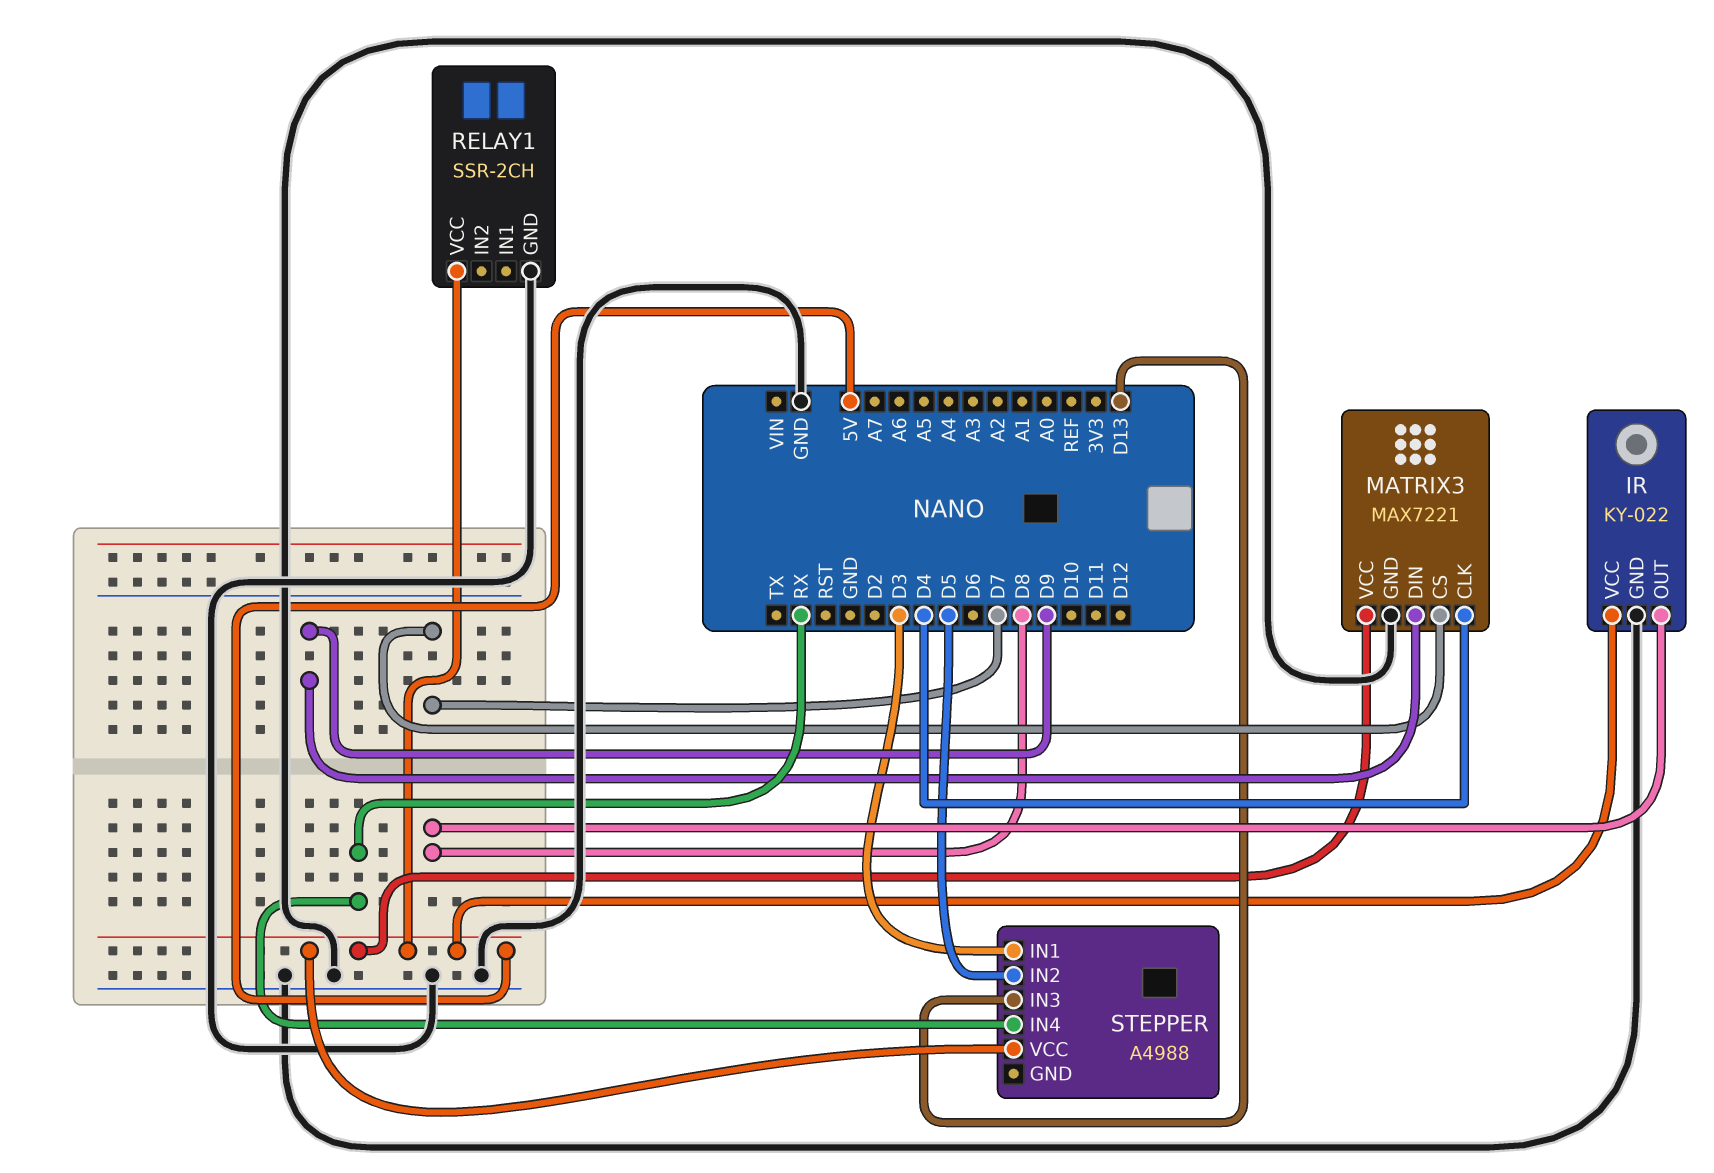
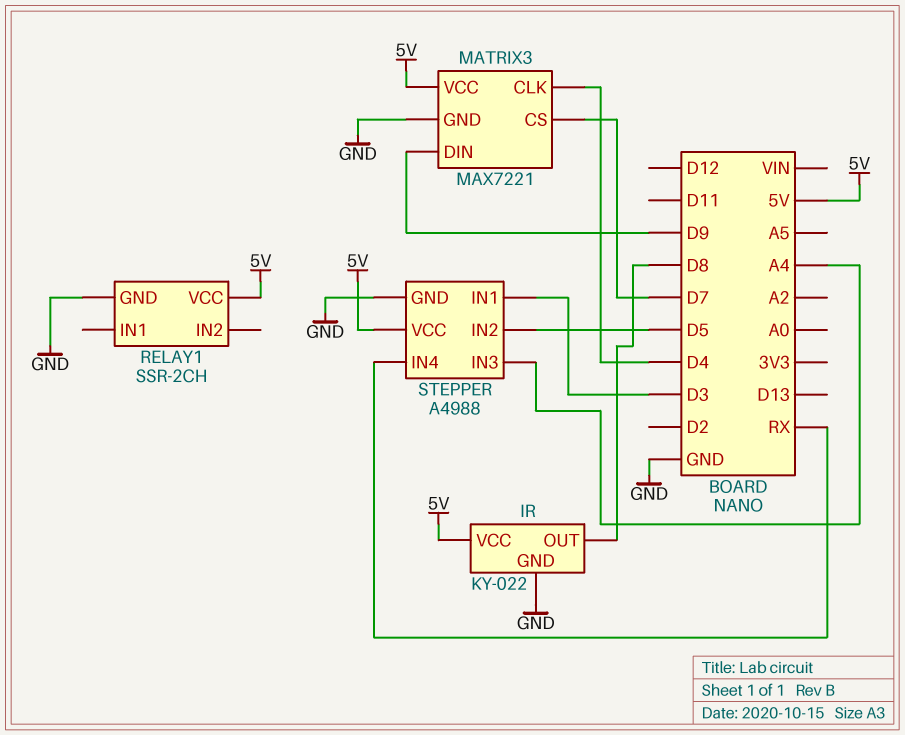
STEPPER pin GND: none -> GND
STEPPER pin IN3: D13 -> A4

